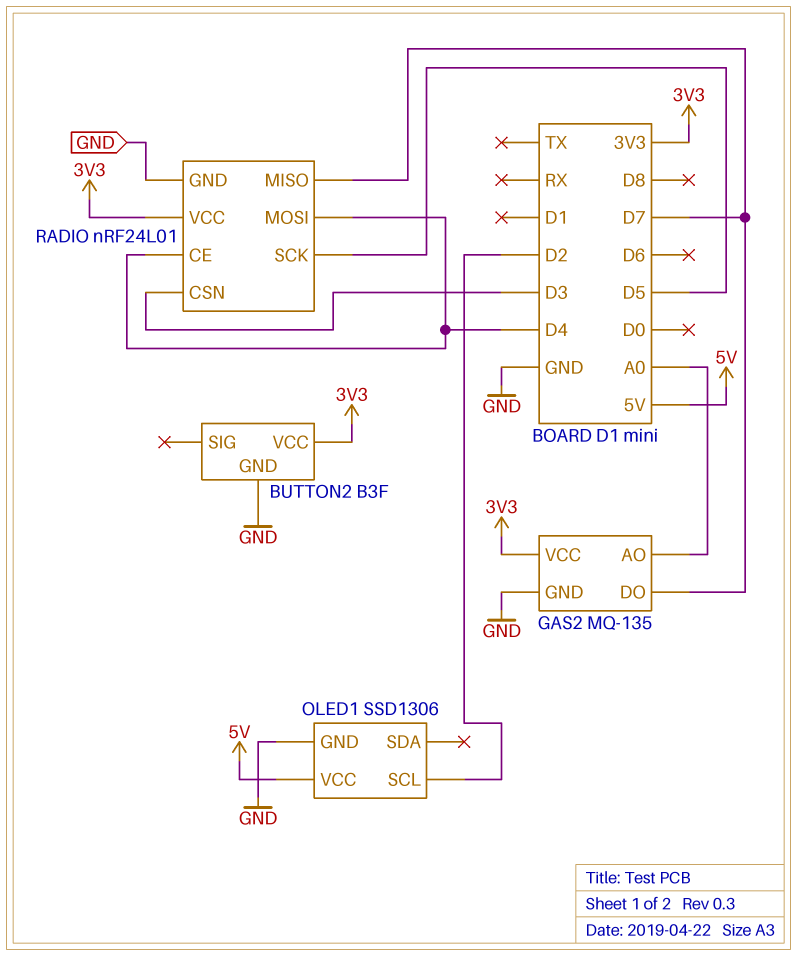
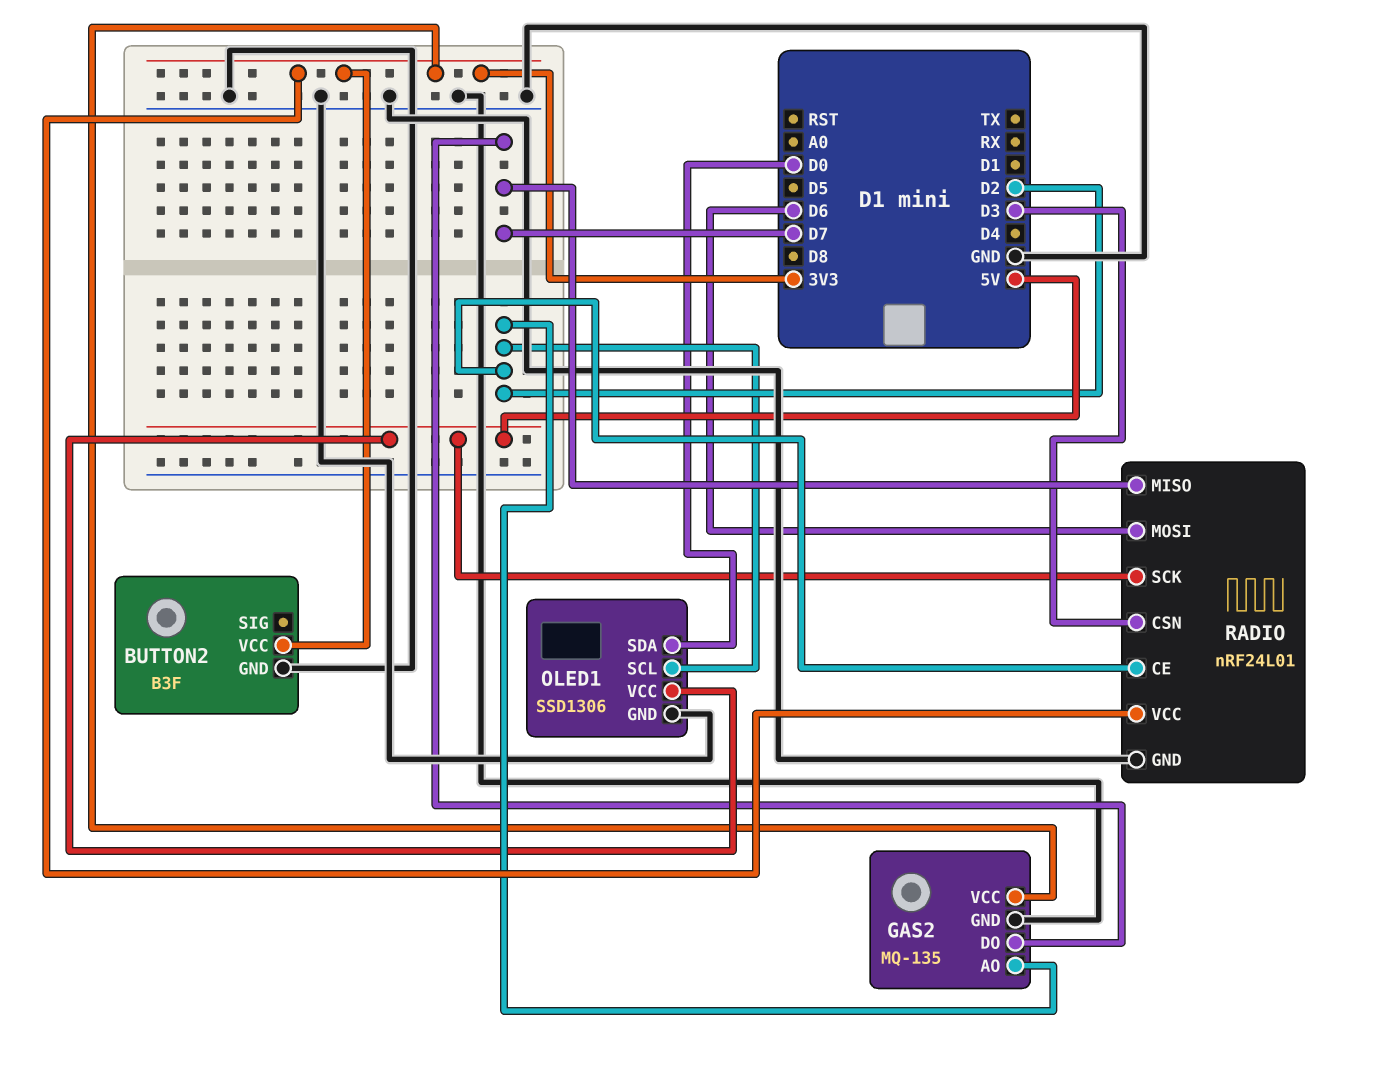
GAS2 pin AO: A0 -> D2
OLED1 pin SDA: none -> D0
RADIO pin CE: D4 -> D2
RADIO pin MOSI: D4 -> D6
RADIO pin SCK: D5 -> 5V

